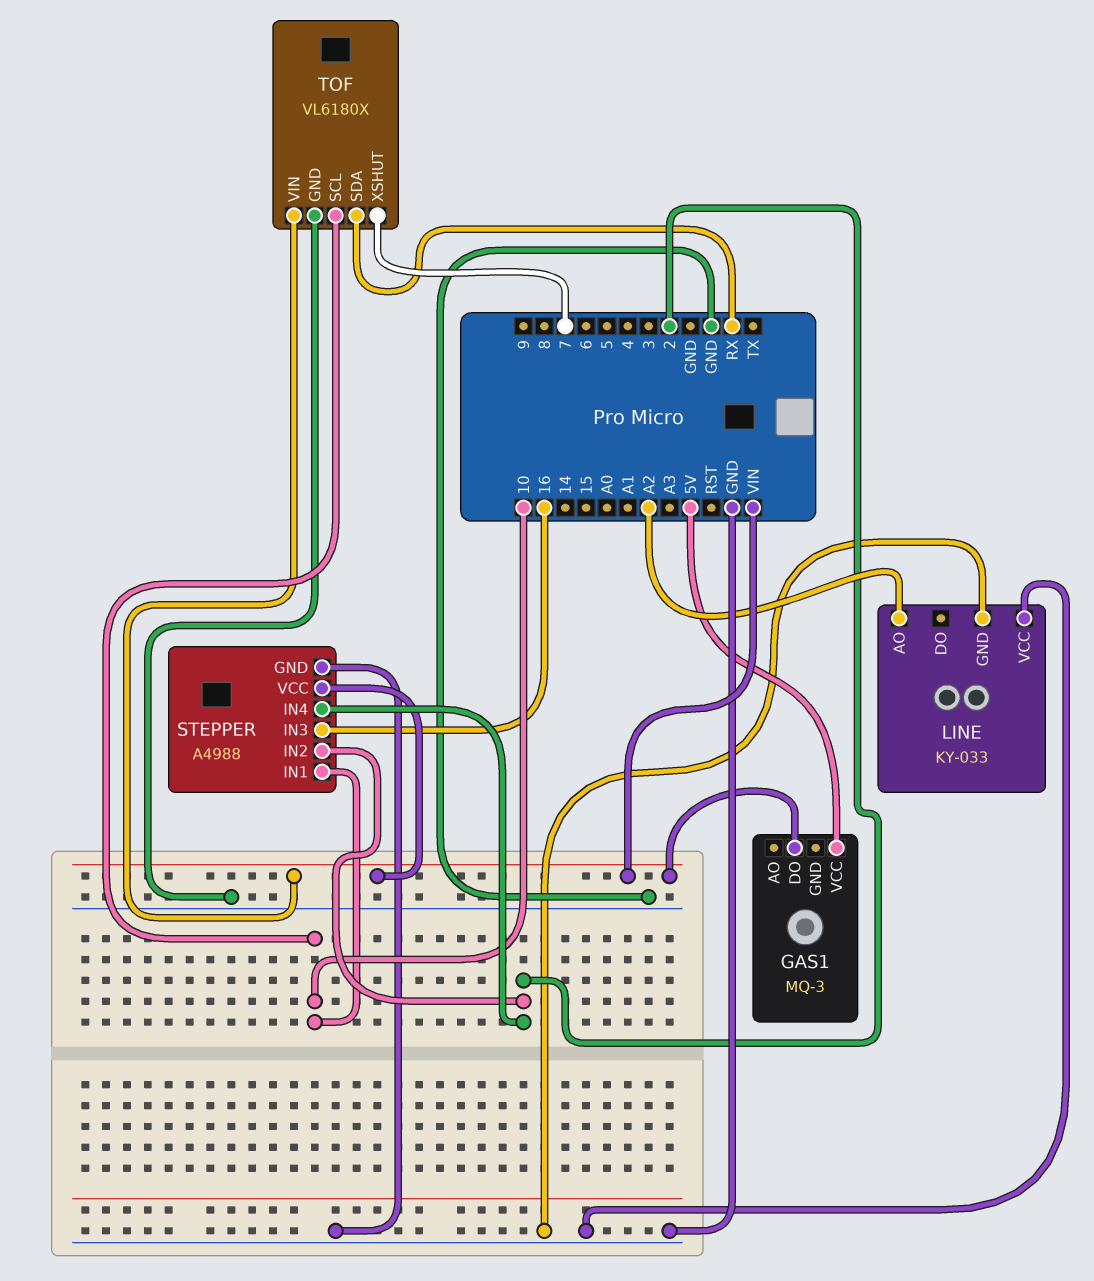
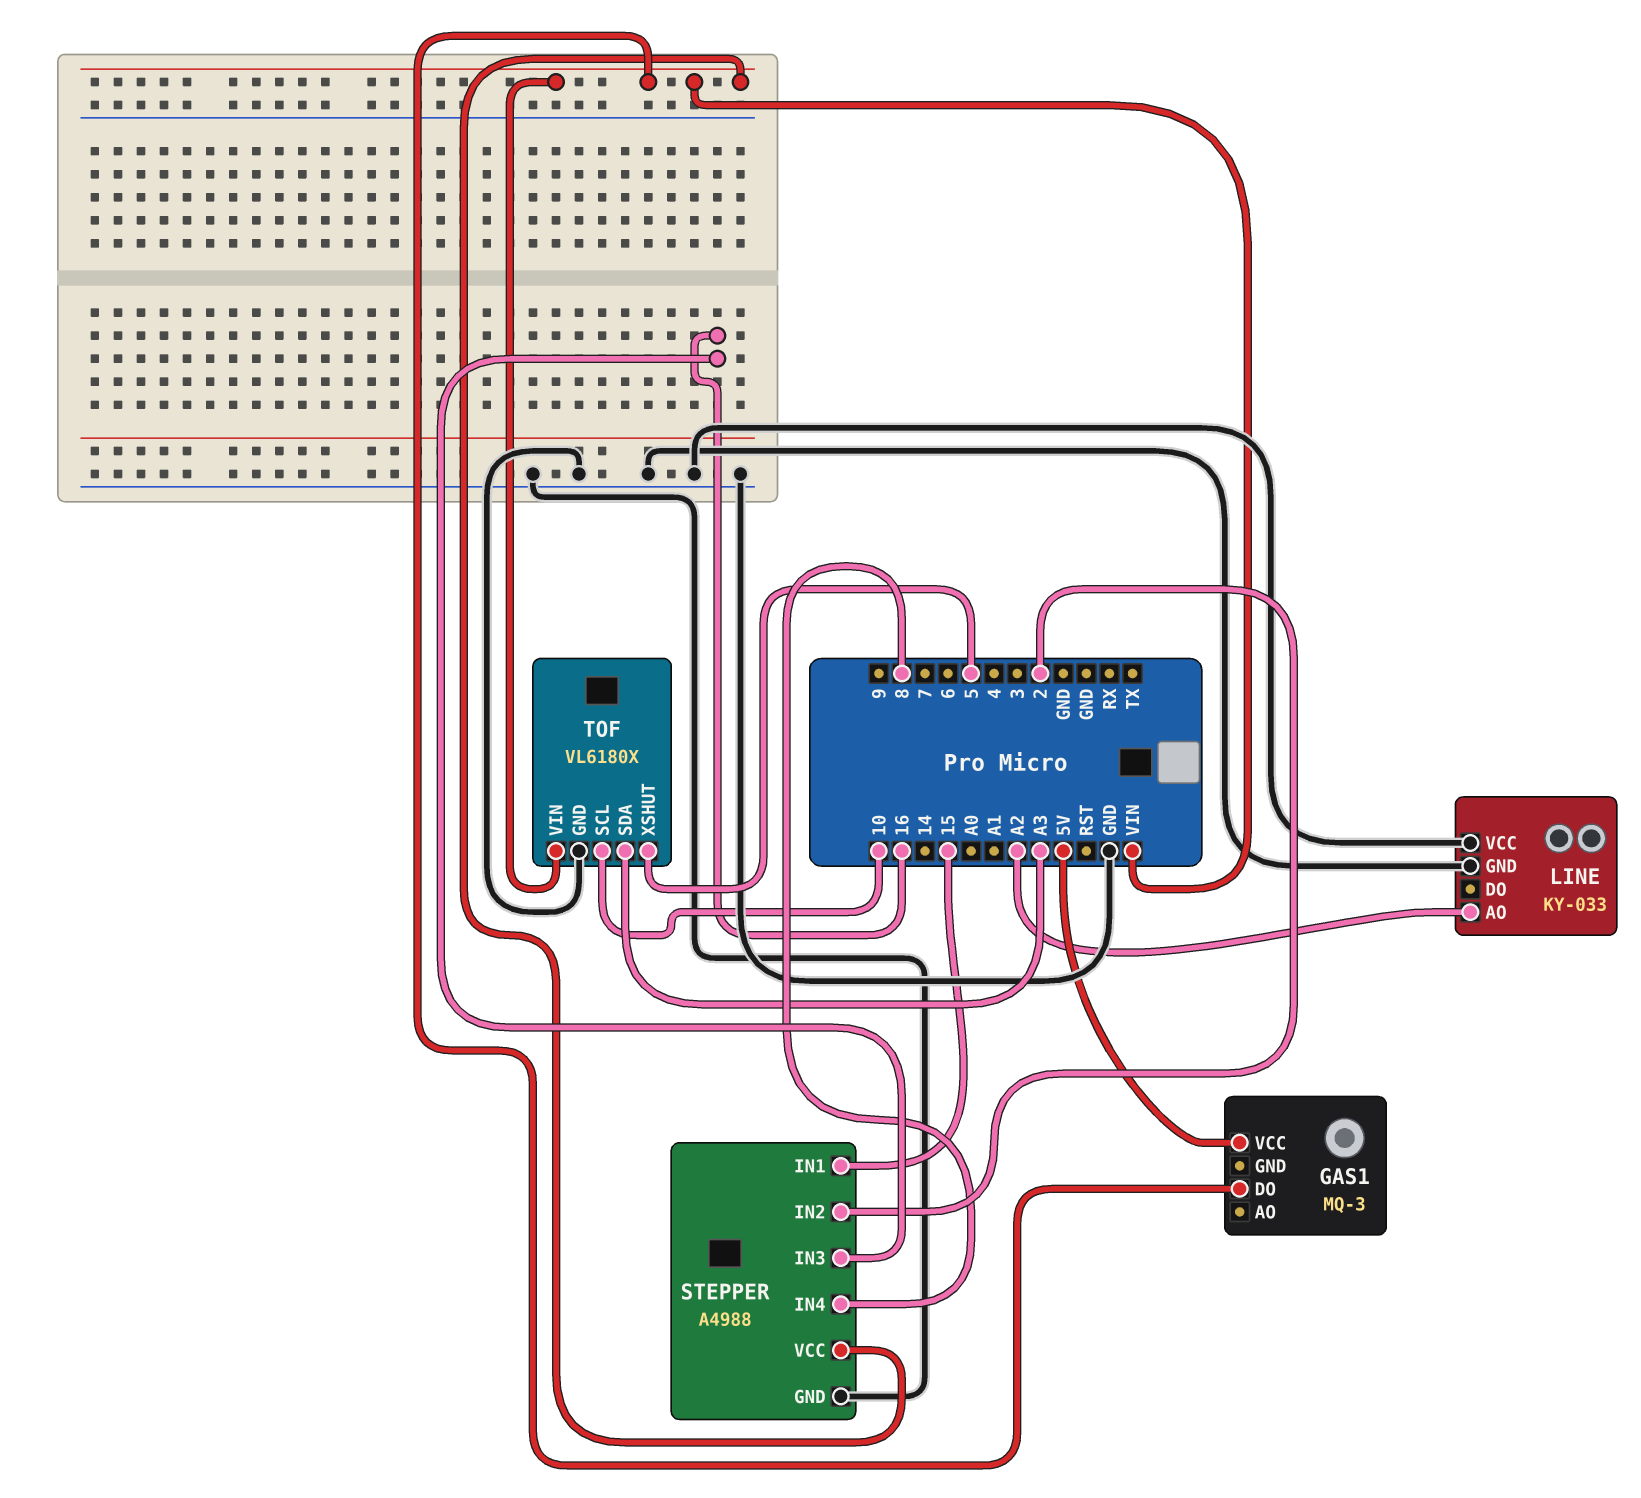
STEPPER pin IN1: 10 -> 15
STEPPER pin IN4: 2 -> 8
TOF pin SDA: RX -> A3
TOF pin XSHUT: 7 -> 5

